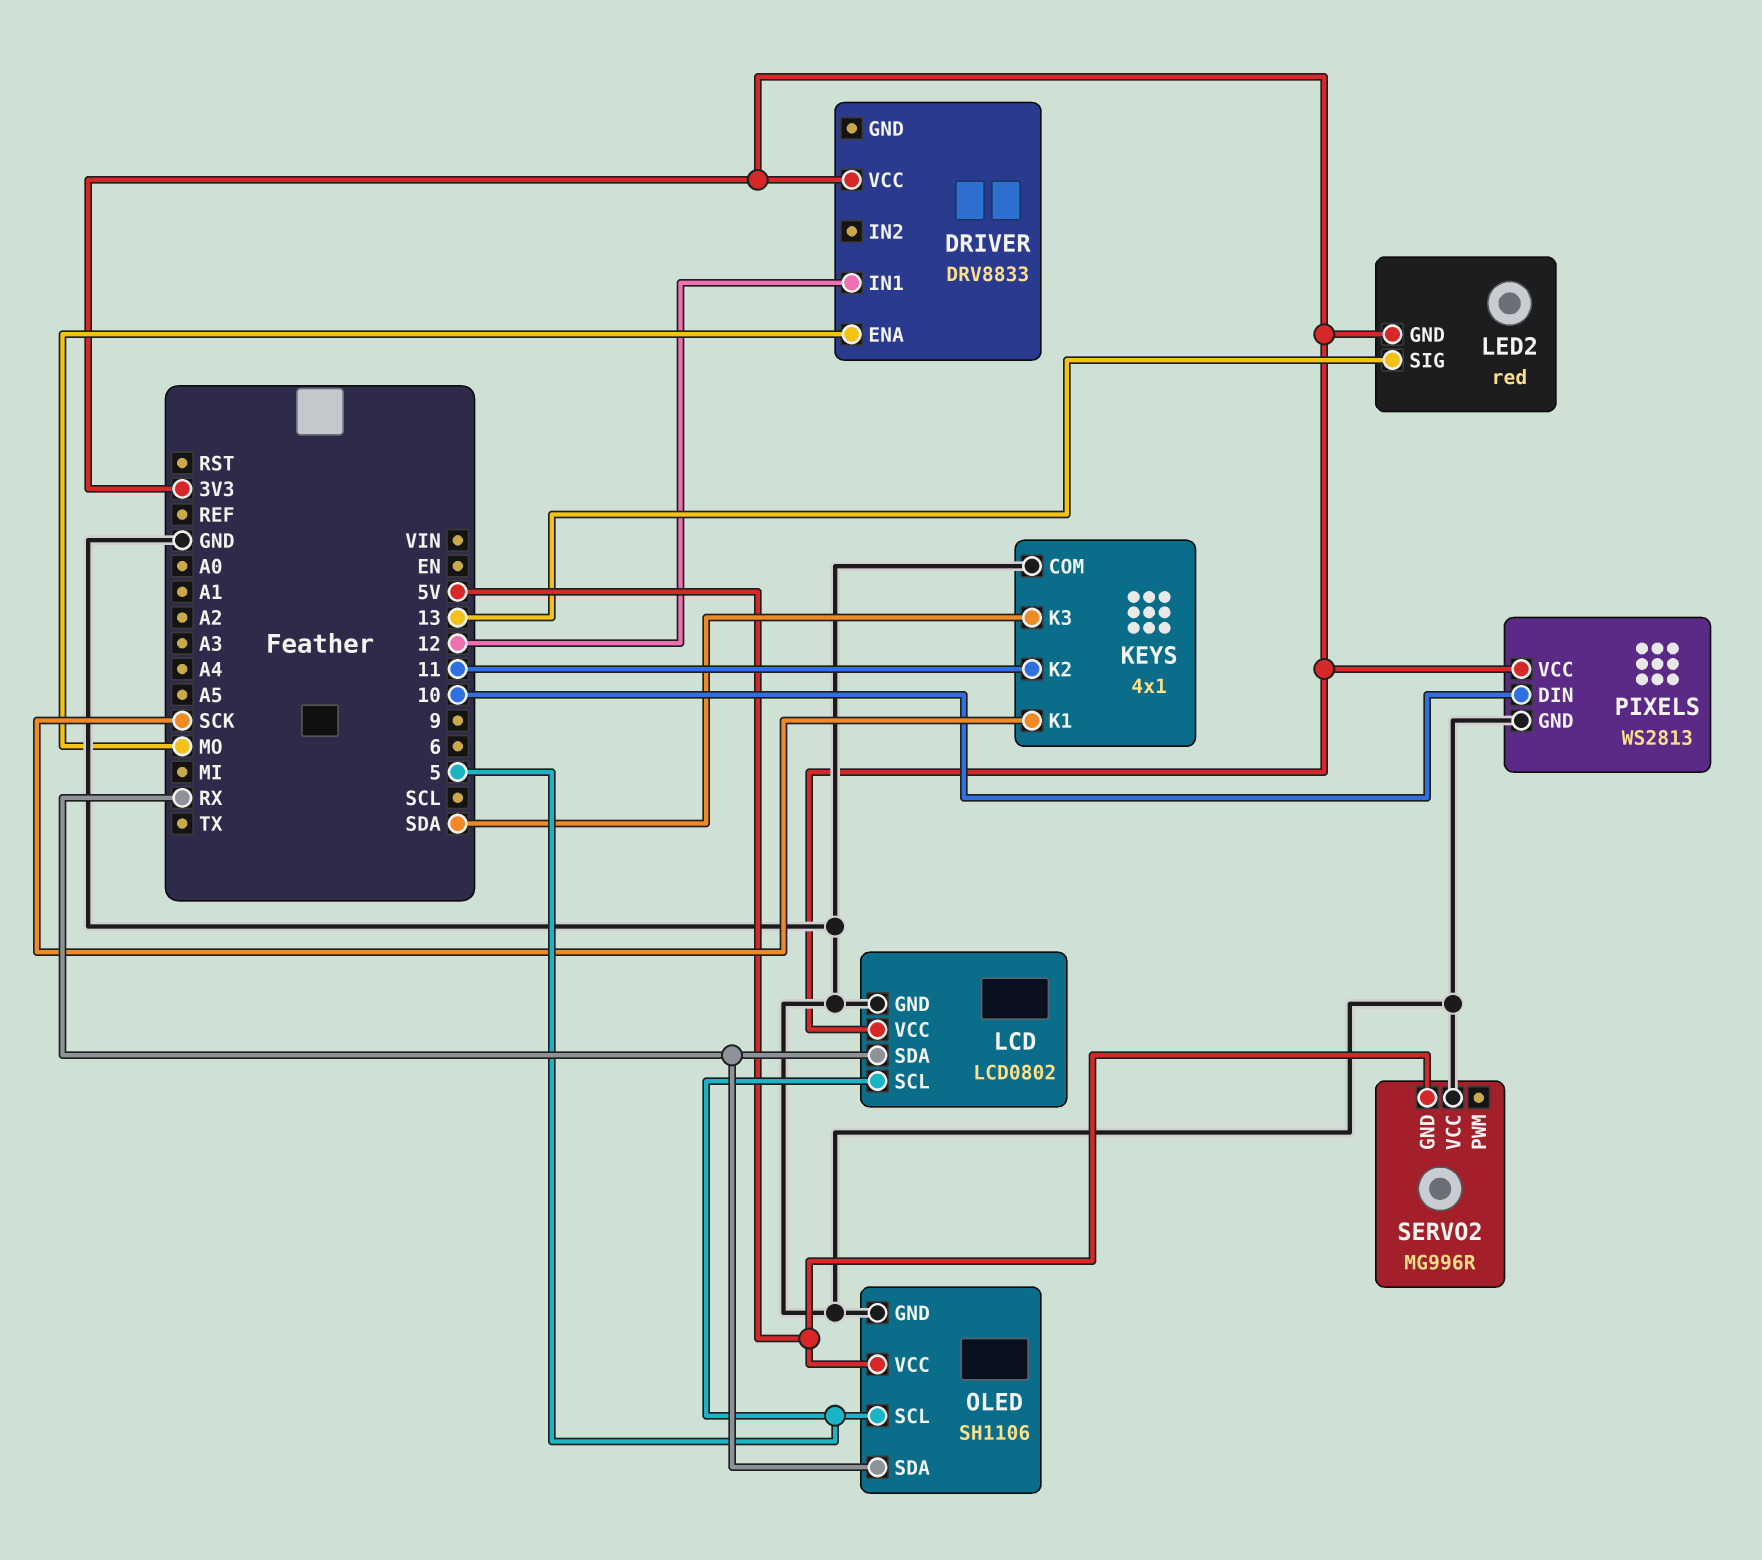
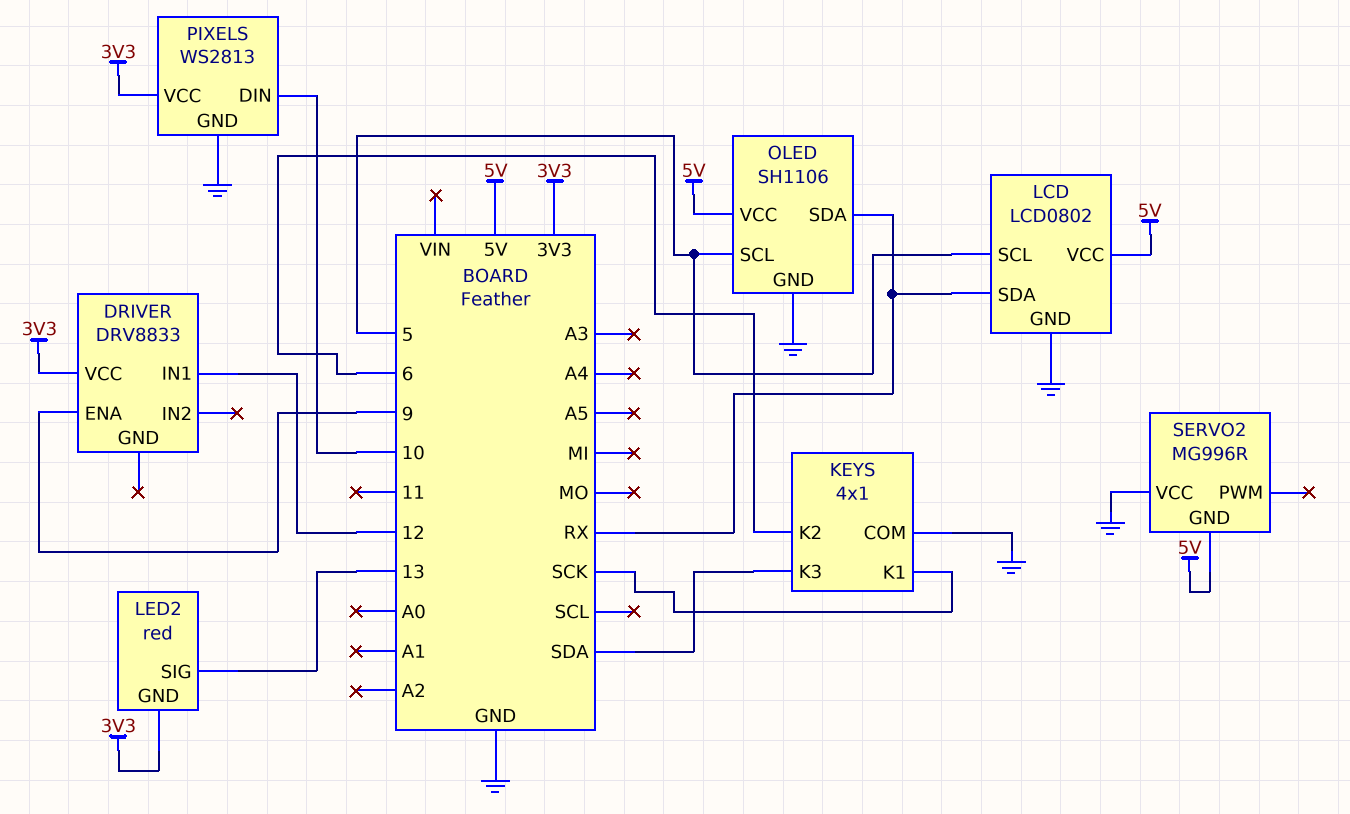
DRIVER pin ENA: MO -> 9
KEYS pin K2: 11 -> 6
LCD pin VCC: 3V3 -> 5V

